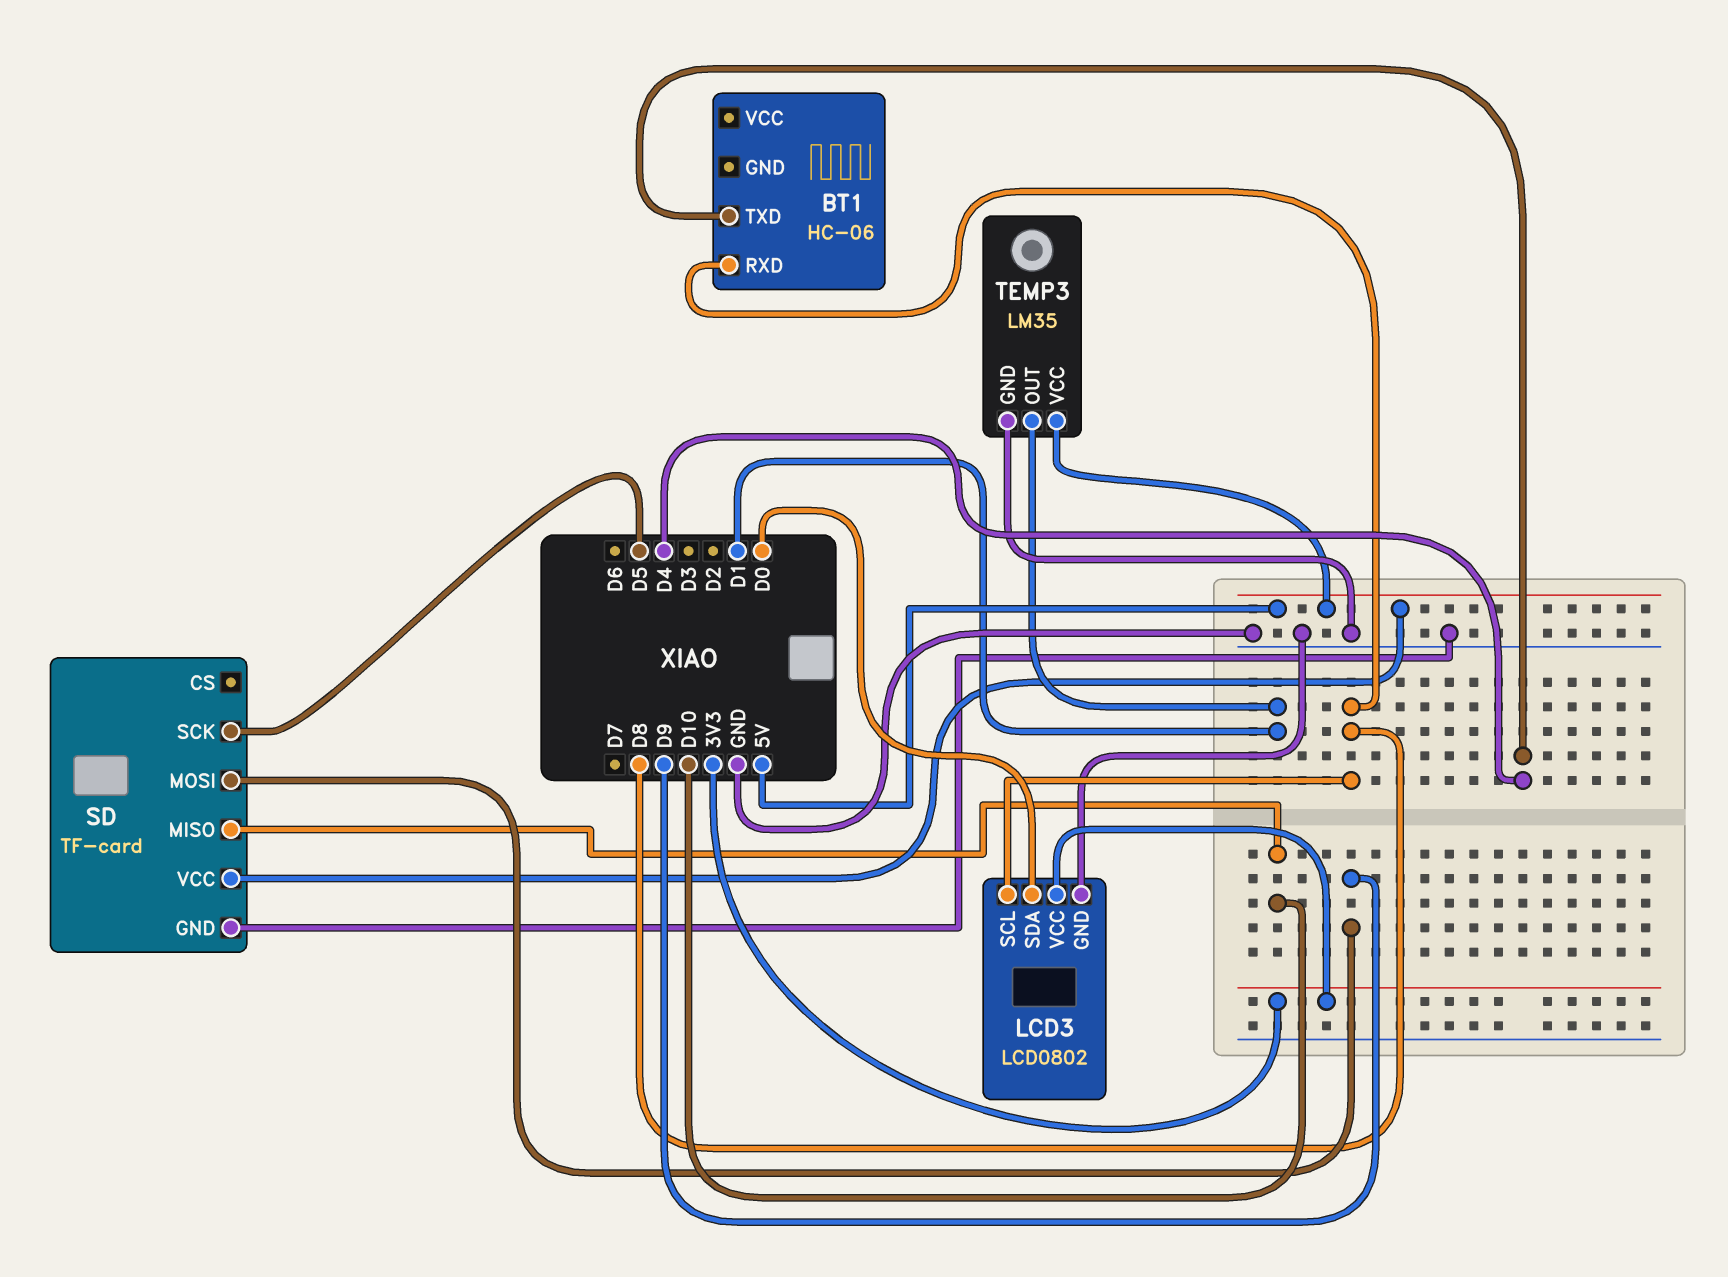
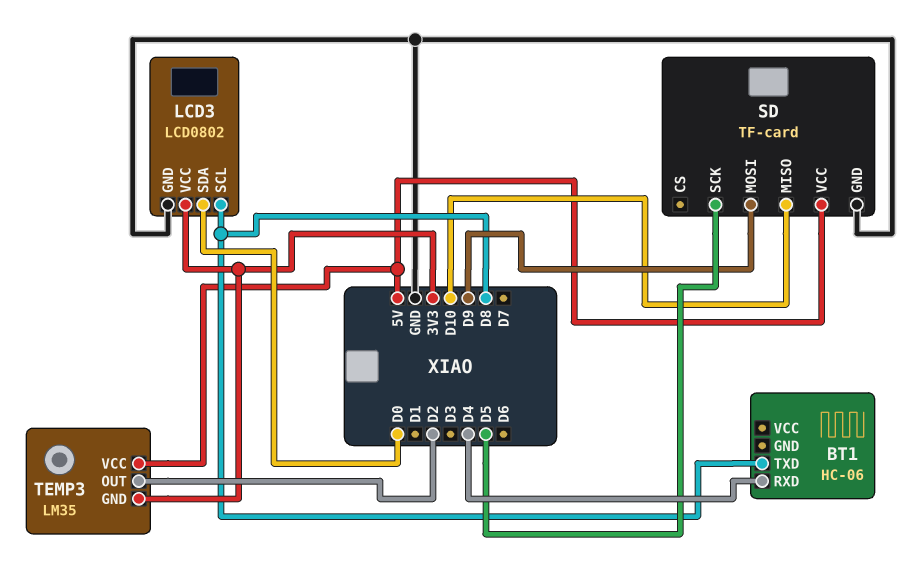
BT1 pin RXD: D8 -> D4
BT1 pin TXD: D4 -> D8
TEMP3 pin GND: GND -> 3V3
TEMP3 pin OUT: D1 -> D2

